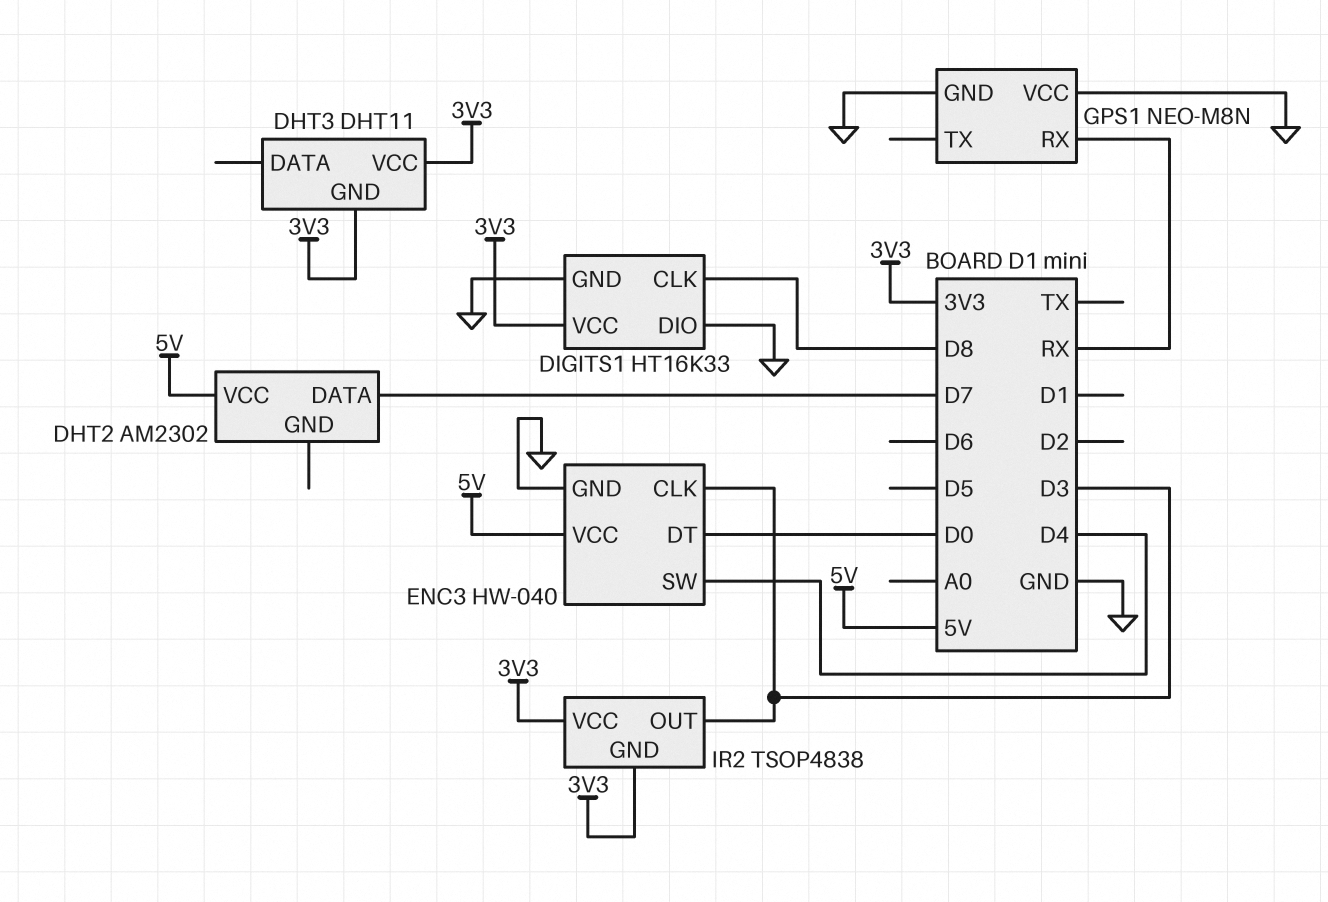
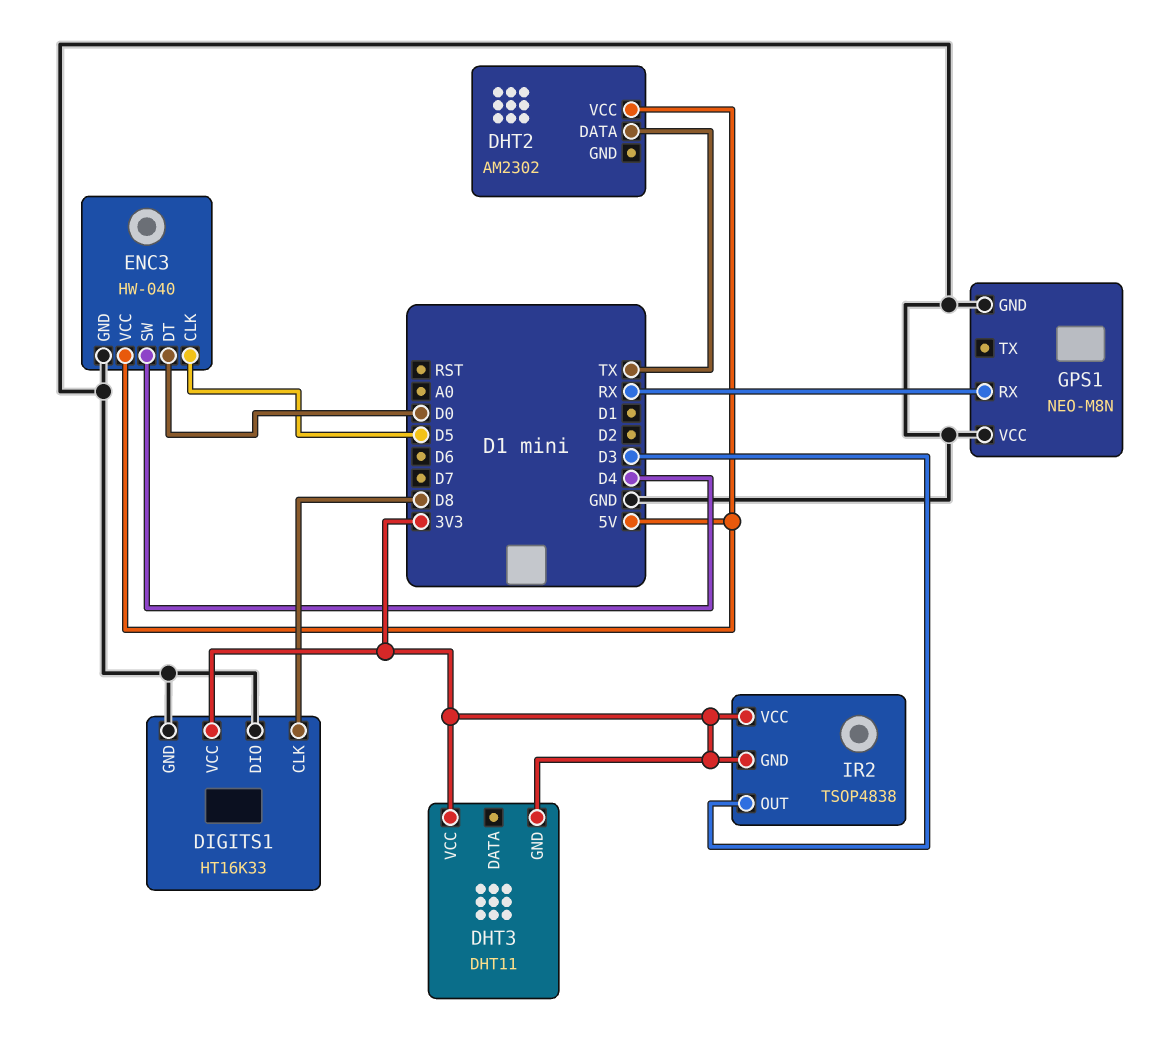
DHT2 pin DATA: D7 -> TX
ENC3 pin CLK: D3 -> D5

